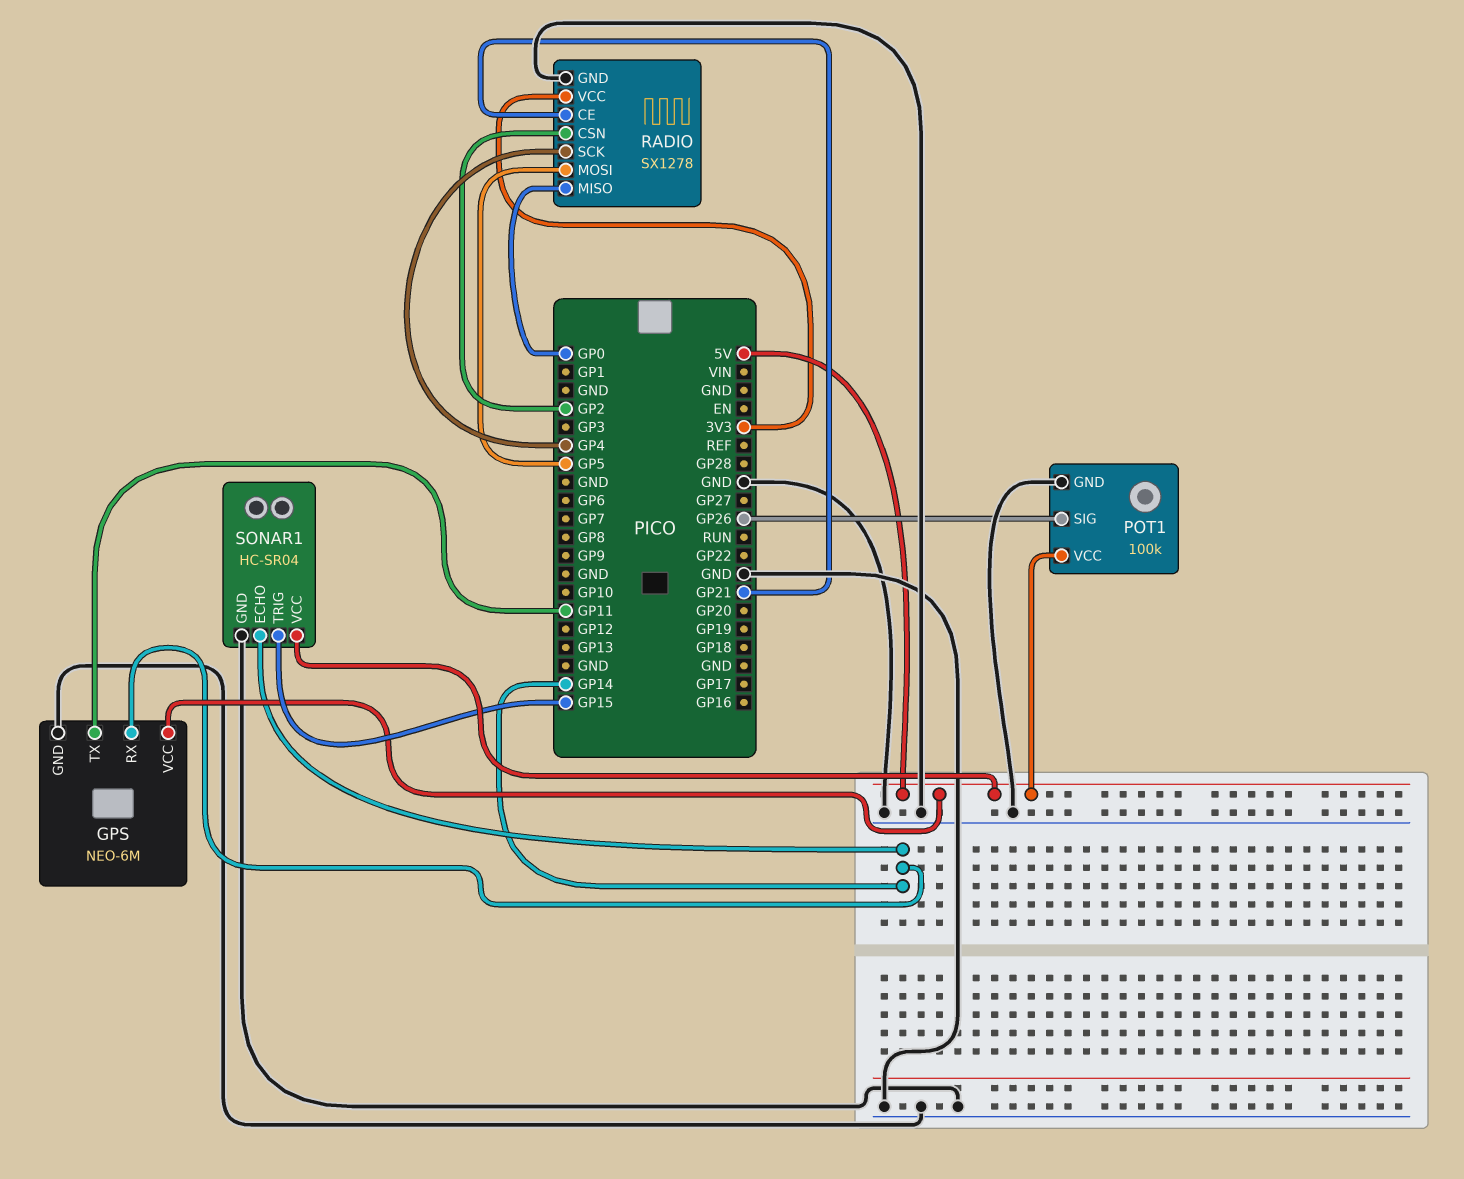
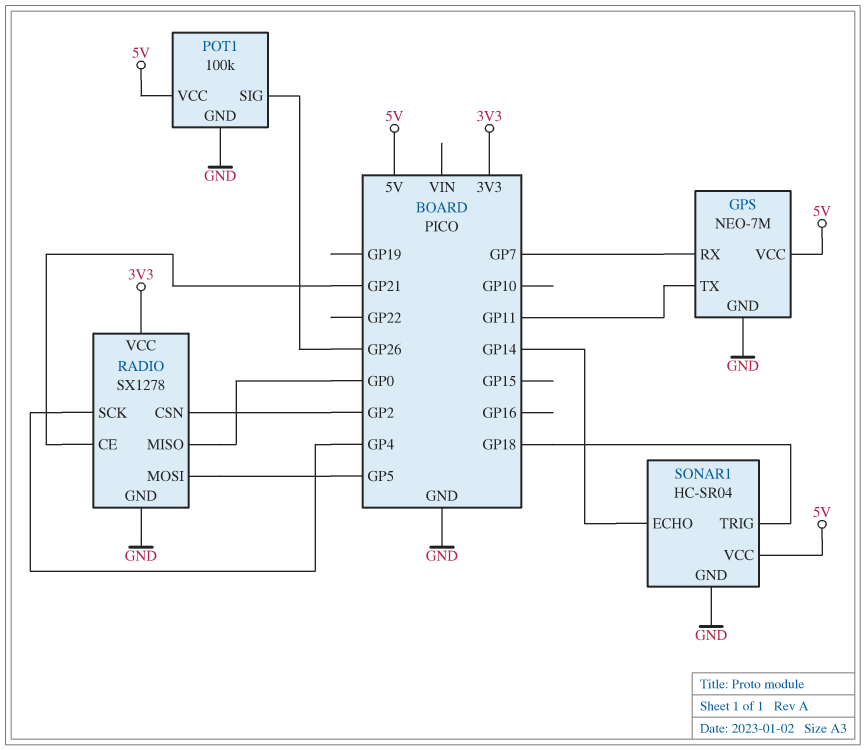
GPS: NEO-6M -> NEO-7M
GPS pin RX: GP14 -> GP7
SONAR1 pin TRIG: GP15 -> GP18

